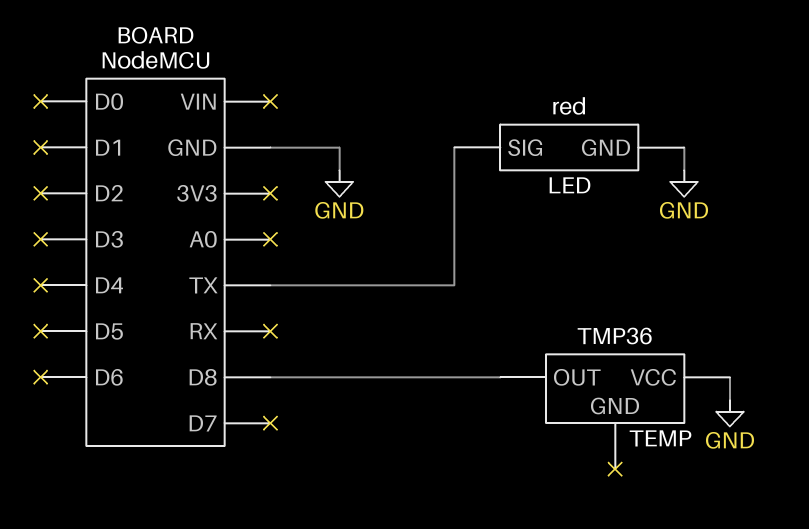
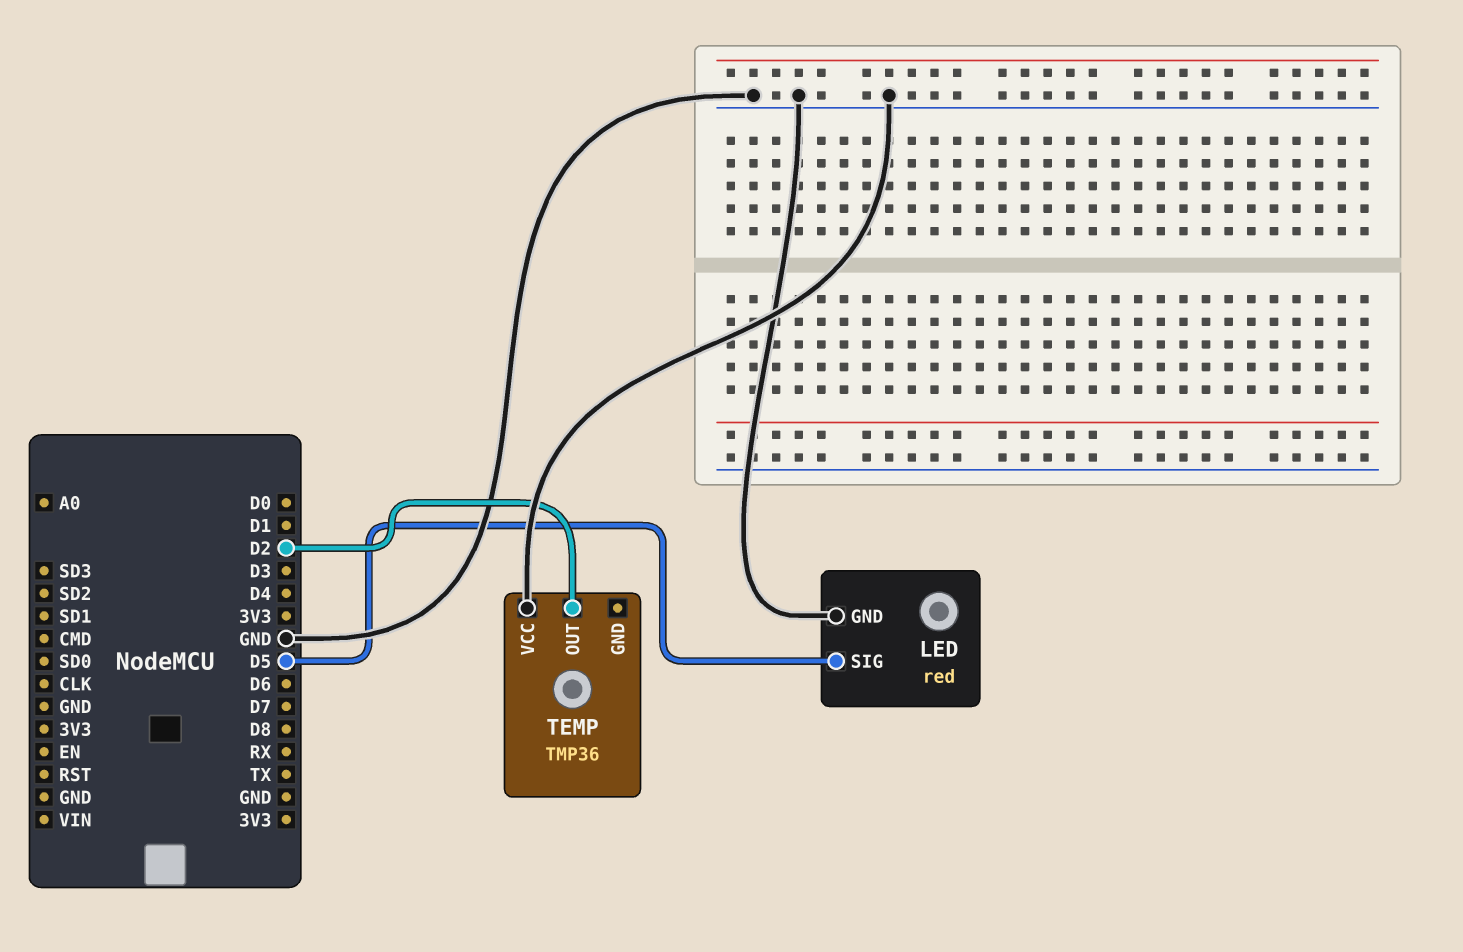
LED pin SIG: TX -> D5
TEMP pin OUT: D8 -> D2

